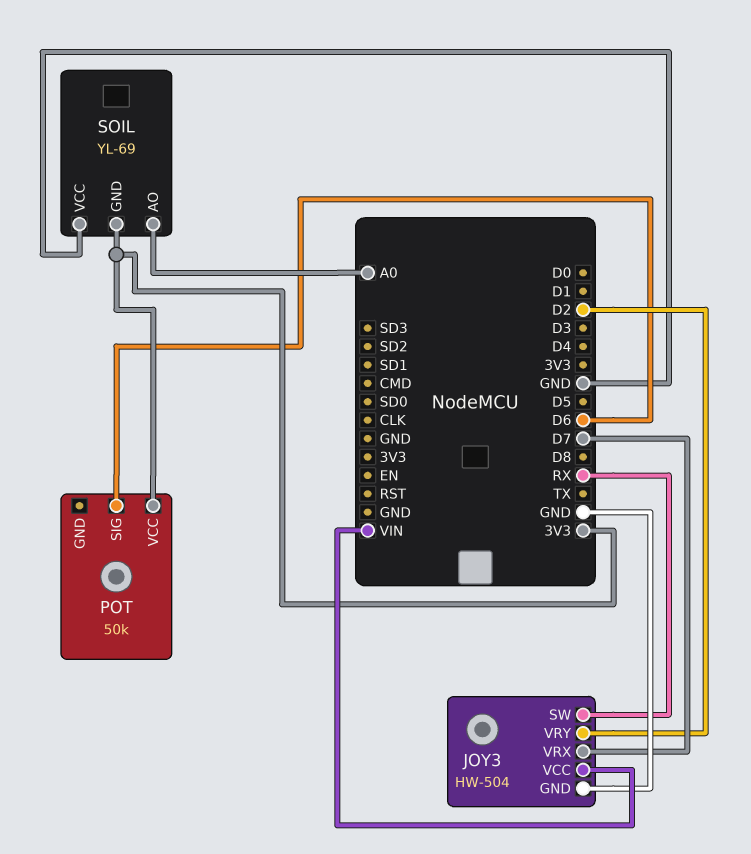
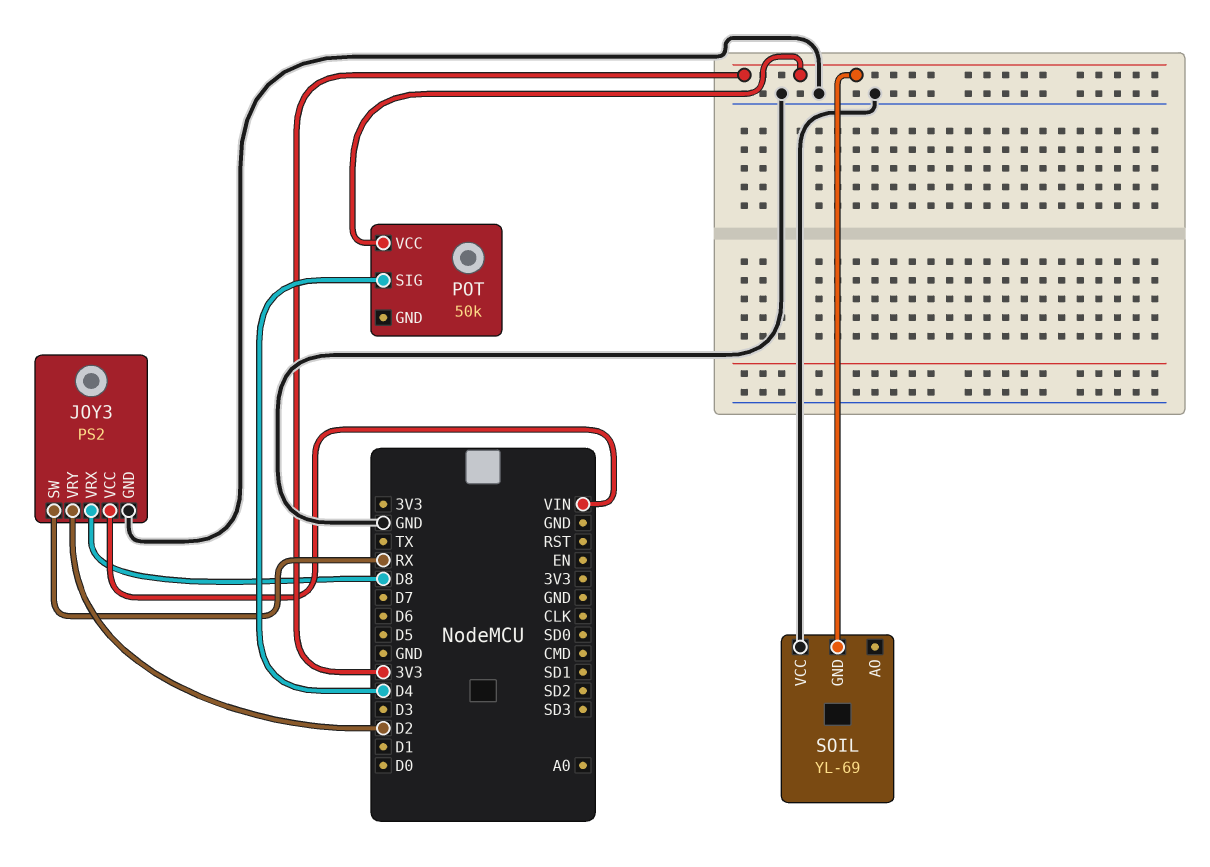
JOY3: HW-504 -> PS2
JOY3 pin VRX: D7 -> D8
POT pin SIG: D6 -> D4
SOIL pin AO: A0 -> none

